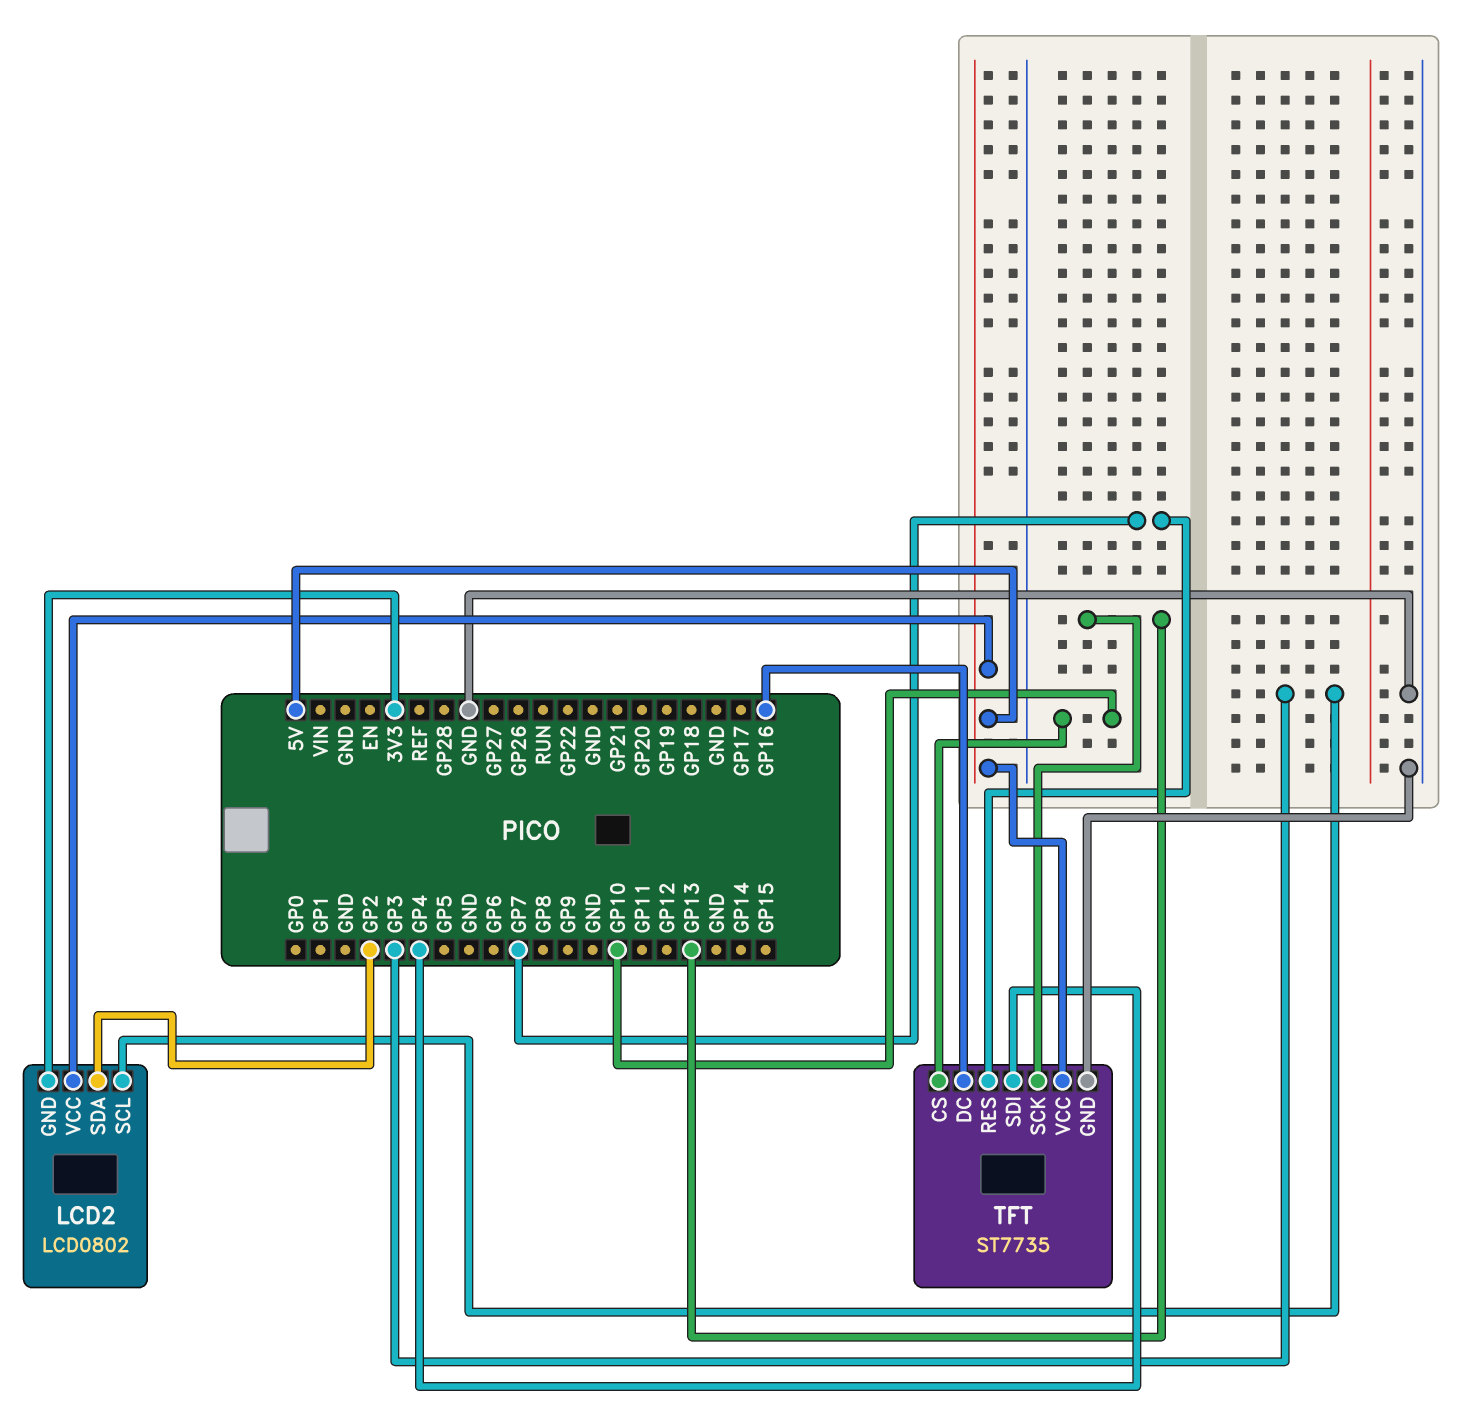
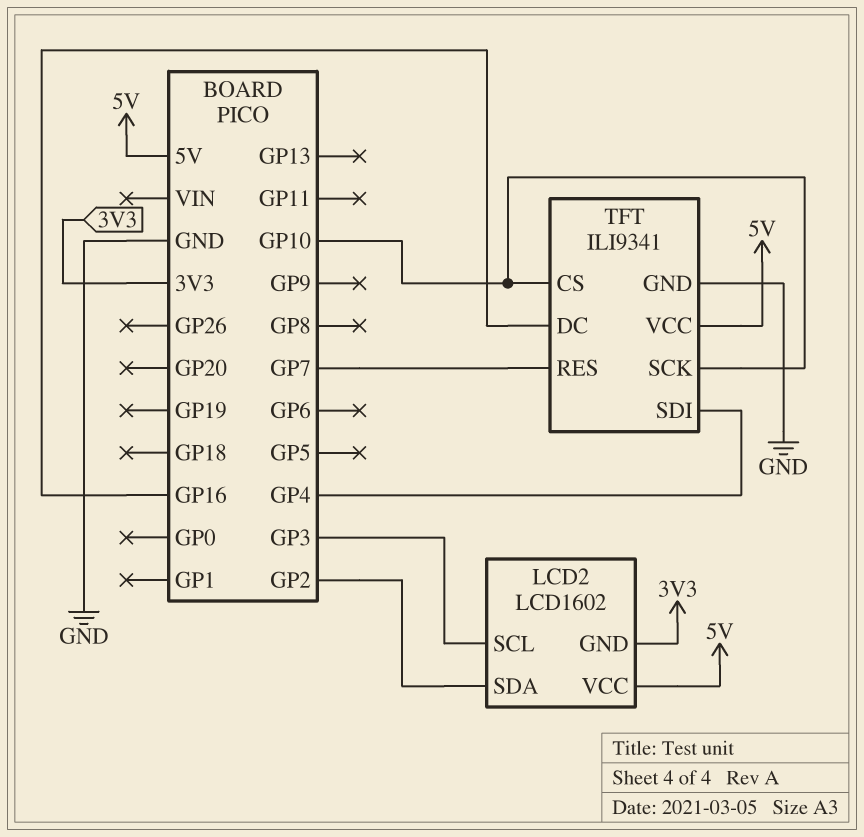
LCD2: LCD0802 -> LCD1602
TFT: ST7735 -> ILI9341
TFT pin SCK: GP13 -> GP10

